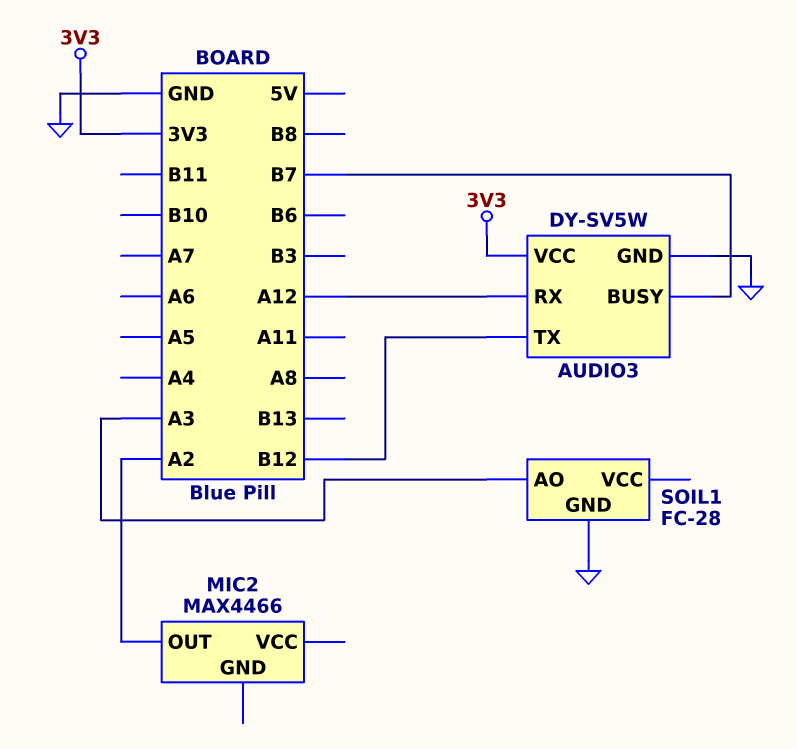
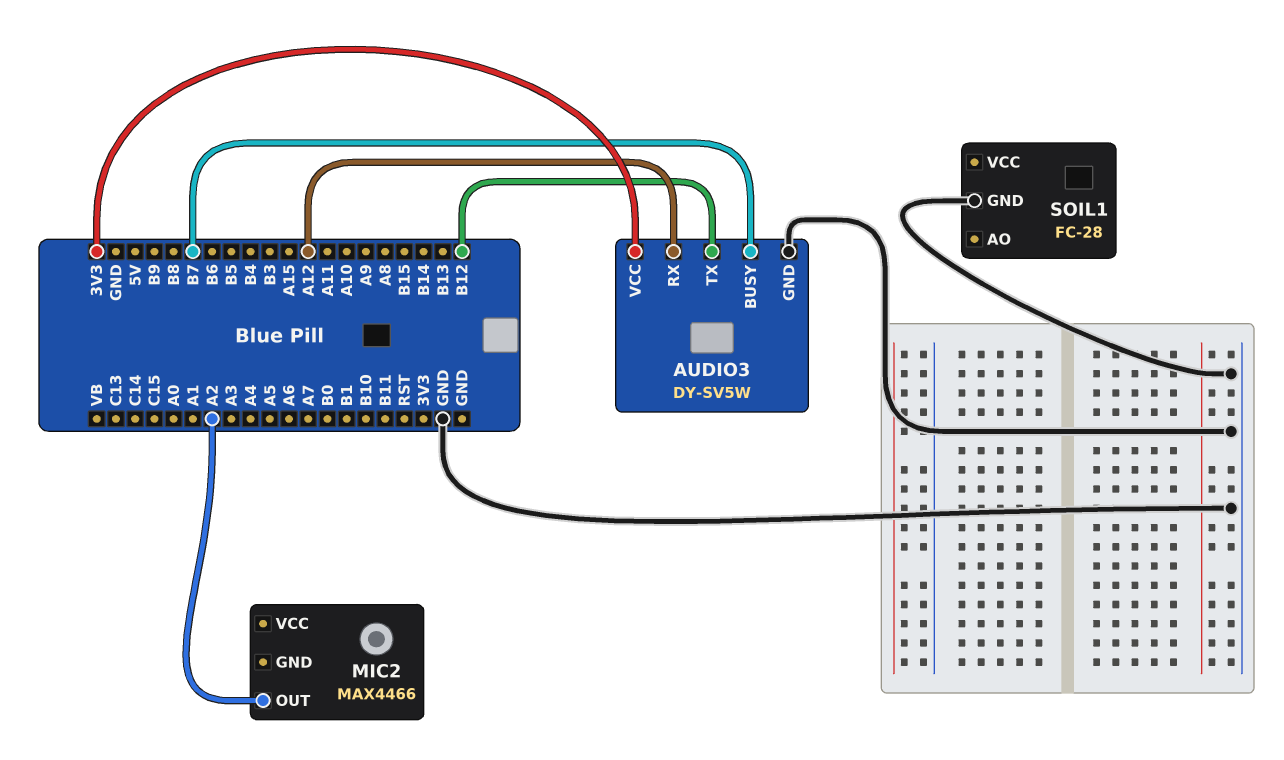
SOIL1 pin AO: A3 -> none

